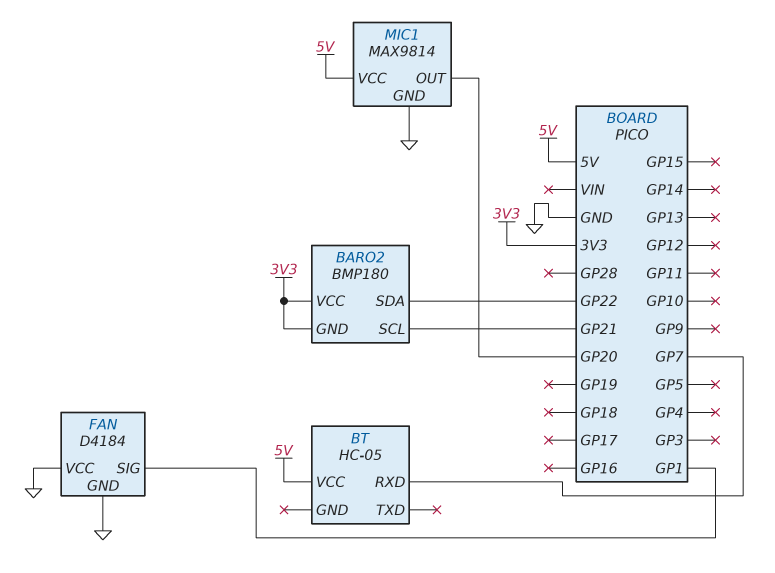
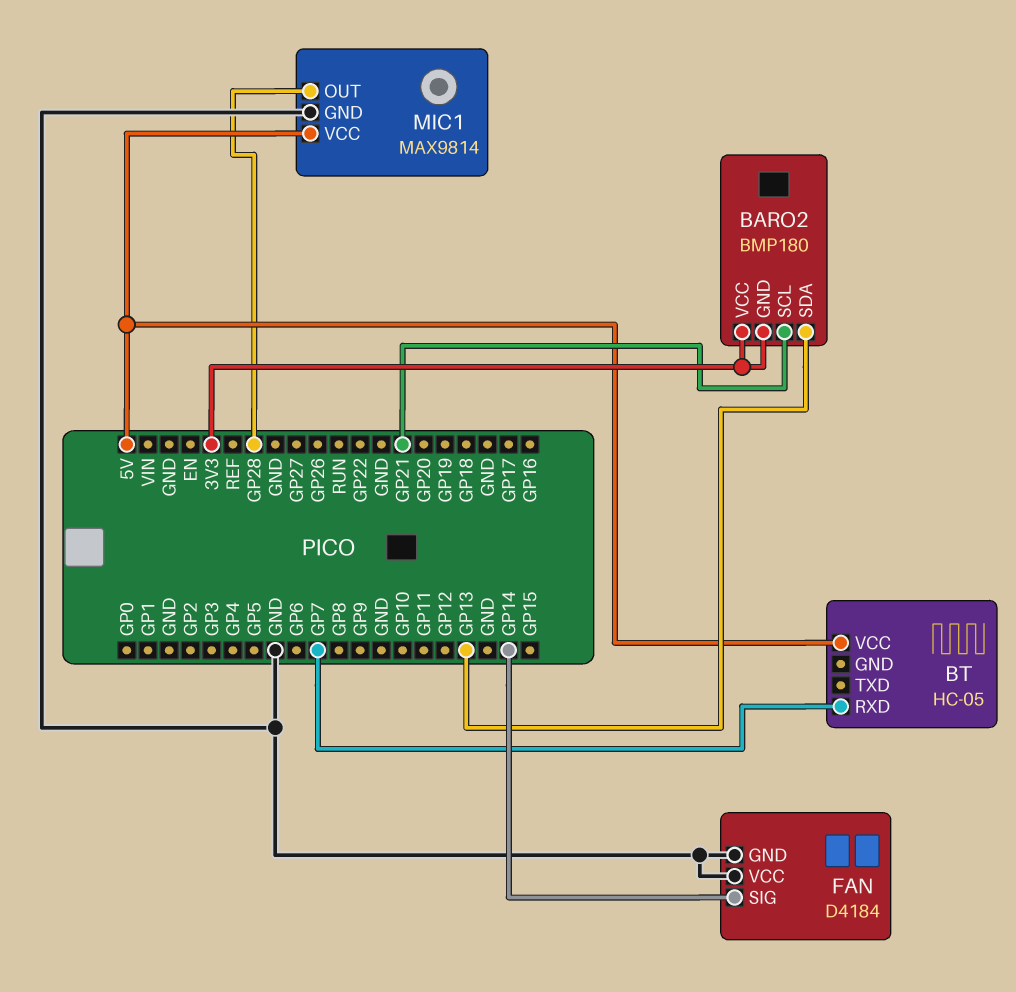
BARO2 pin SDA: GP22 -> GP13
FAN pin SIG: GP1 -> GP14
MIC1 pin OUT: GP20 -> GP28

